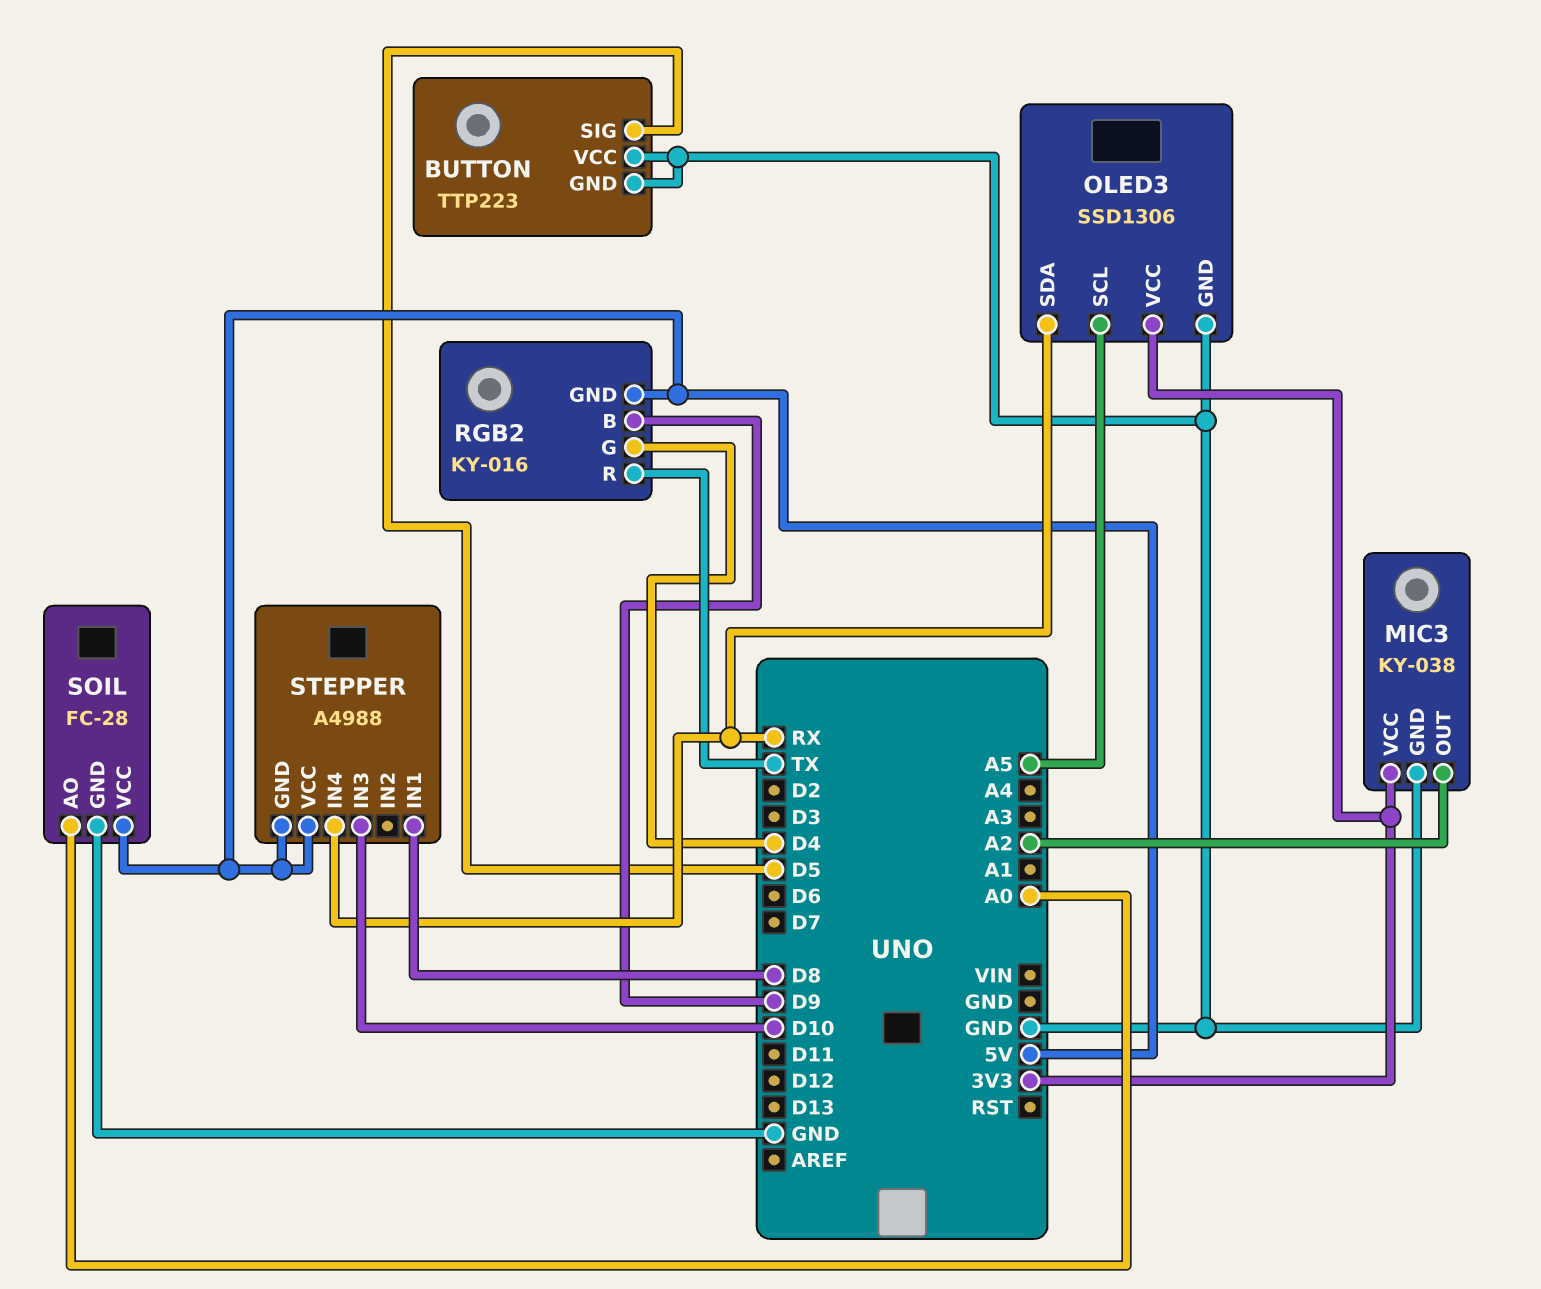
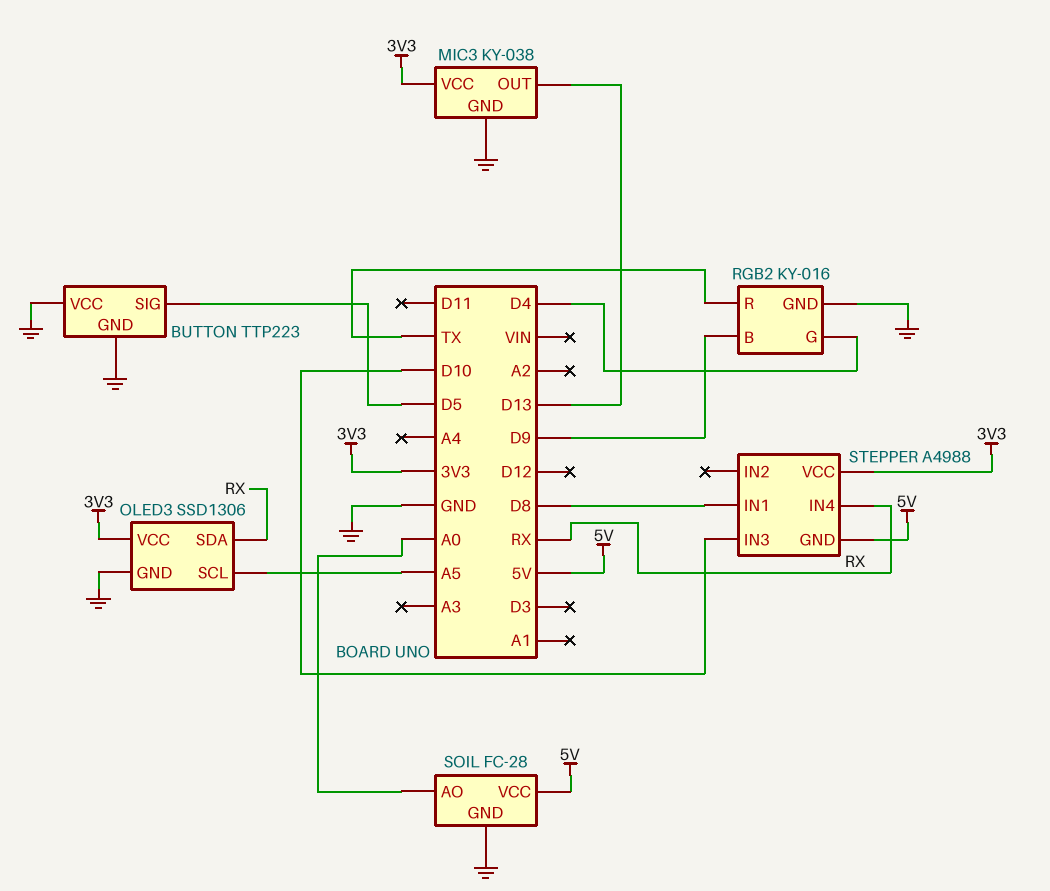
MIC3 pin OUT: A2 -> D13
RGB2 pin GND: 5V -> GND
STEPPER pin VCC: 5V -> 3V3

